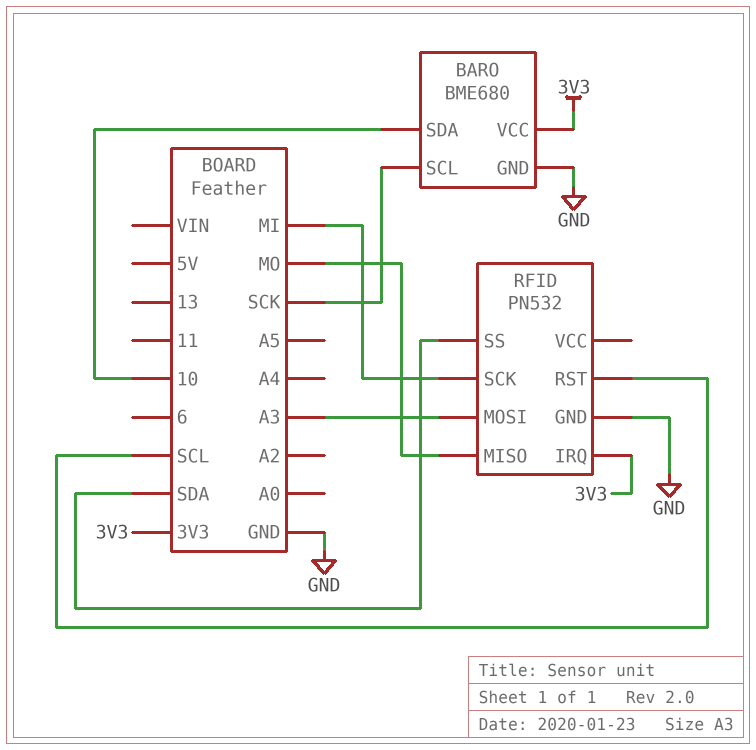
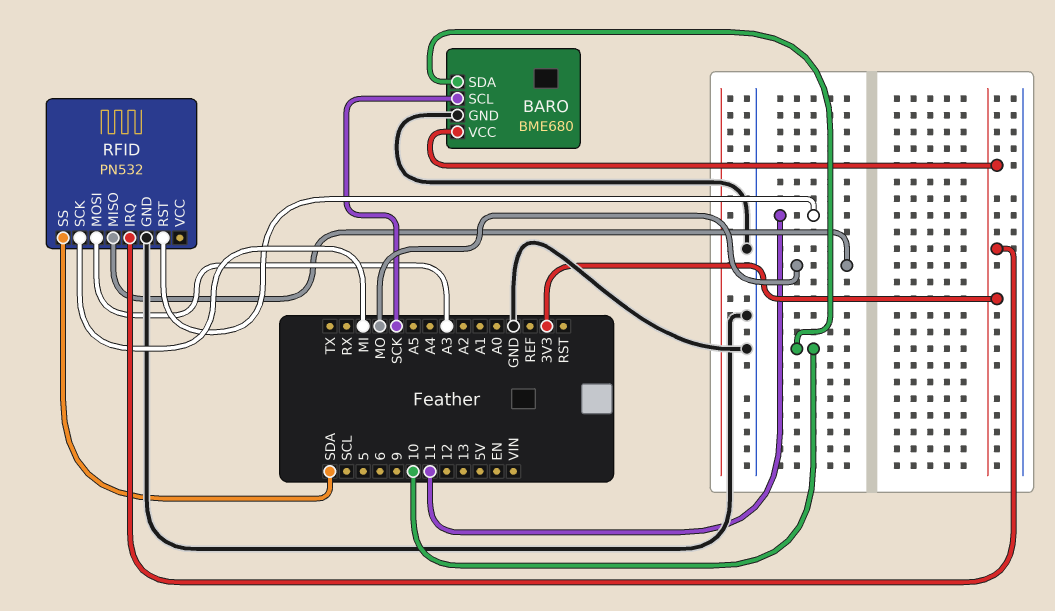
RFID pin RST: SCL -> 11

